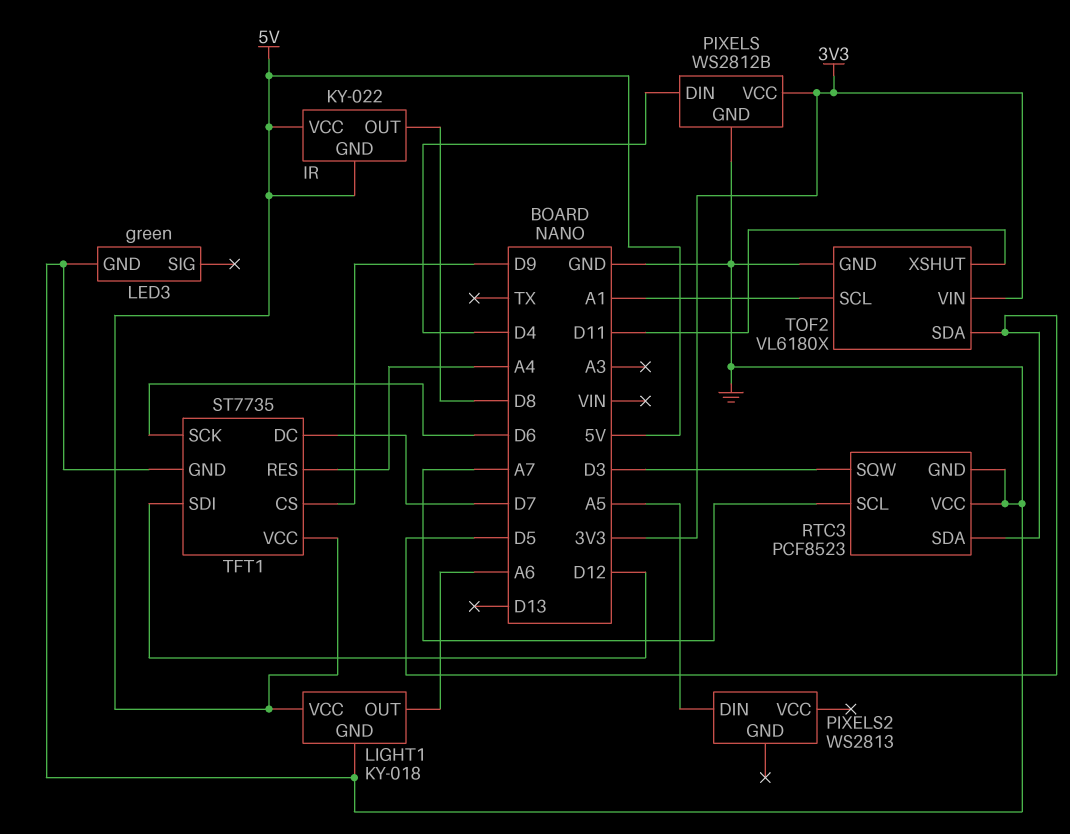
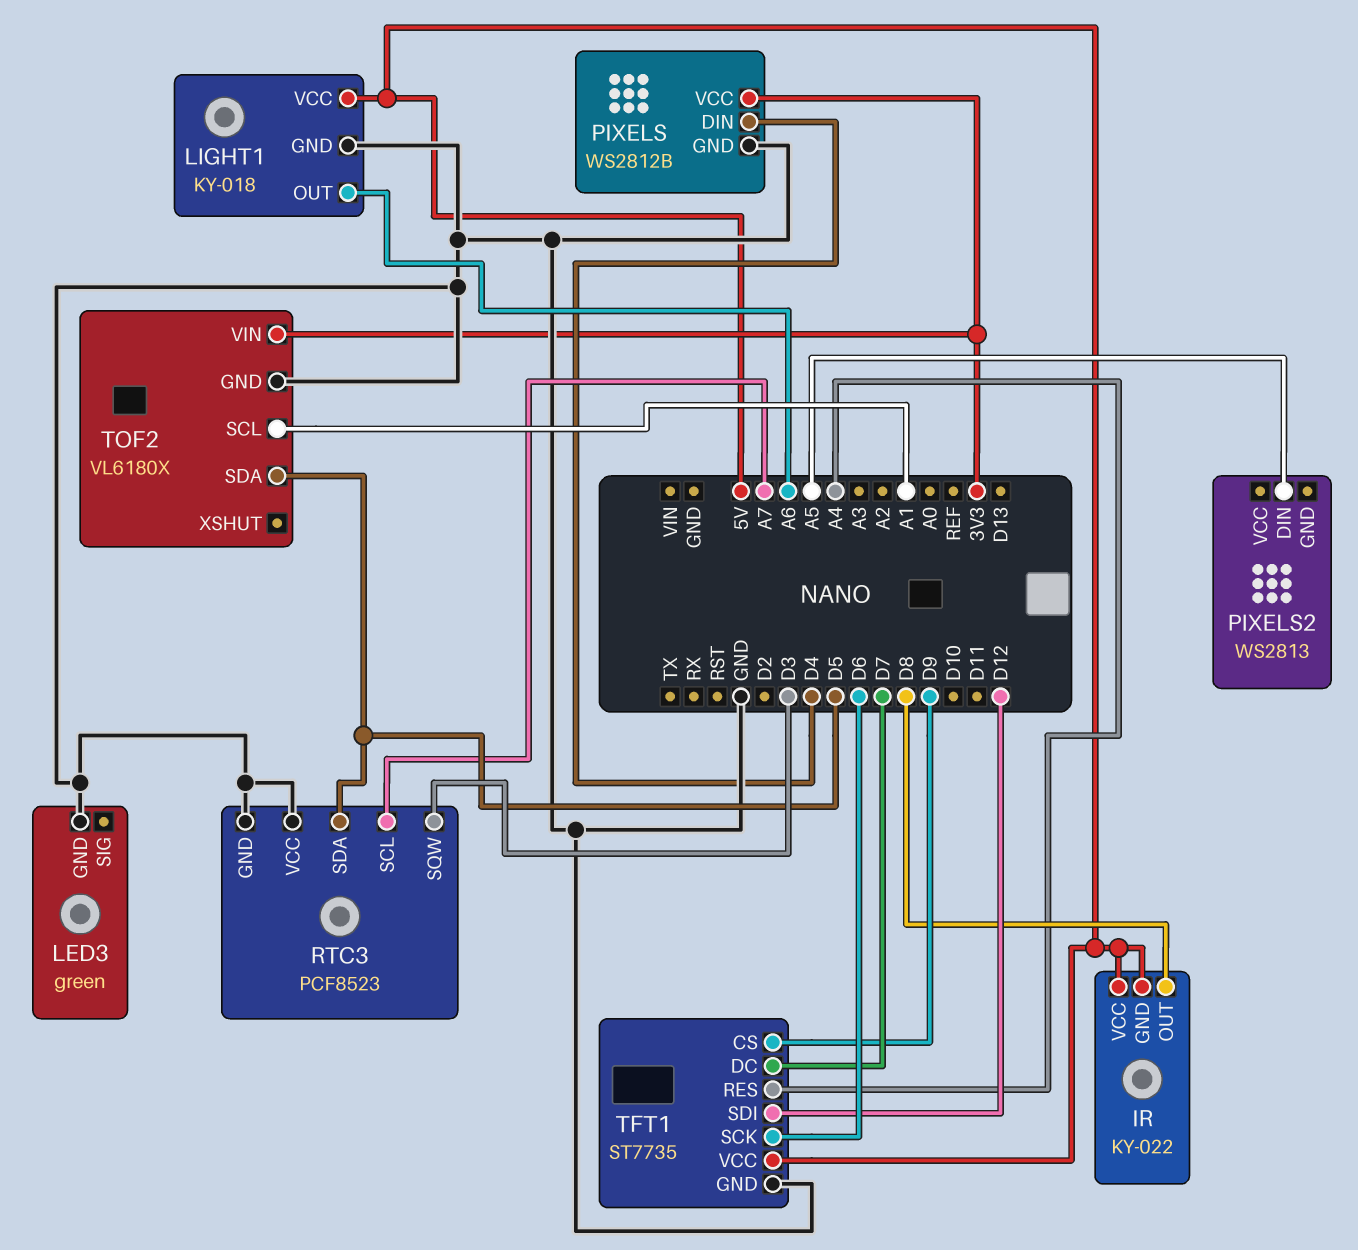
TOF2 pin XSHUT: D11 -> none

